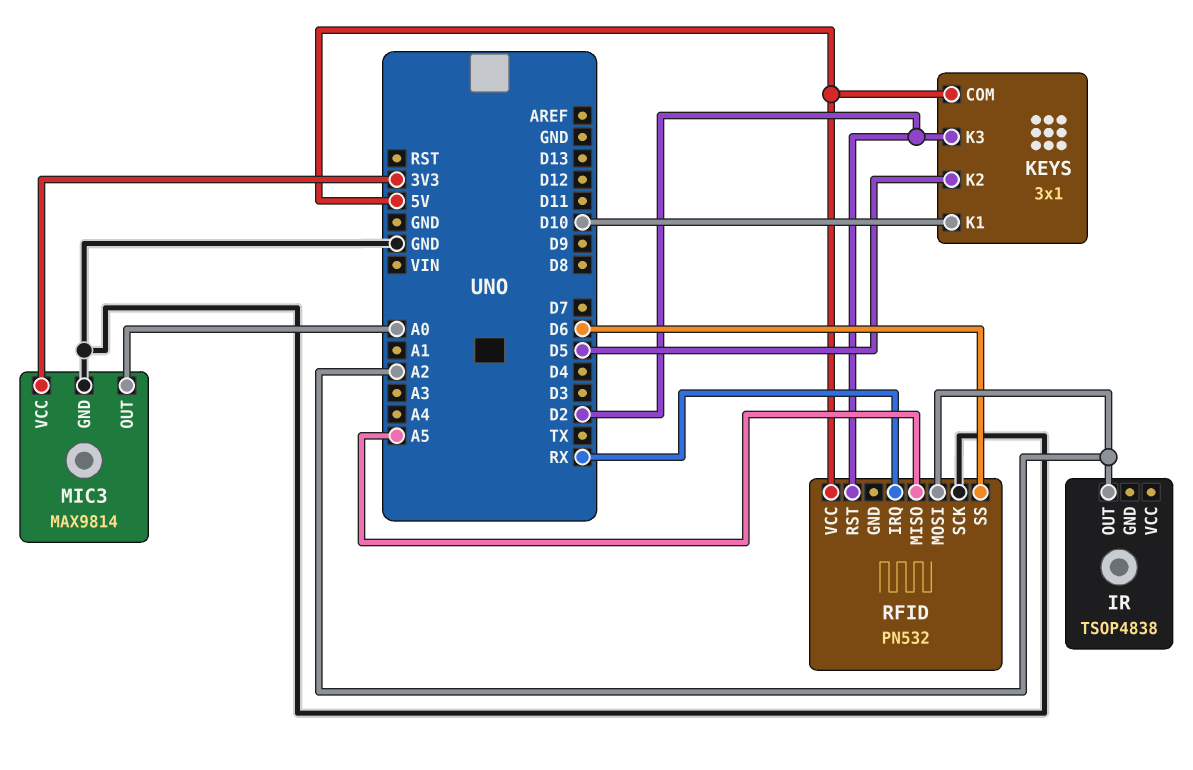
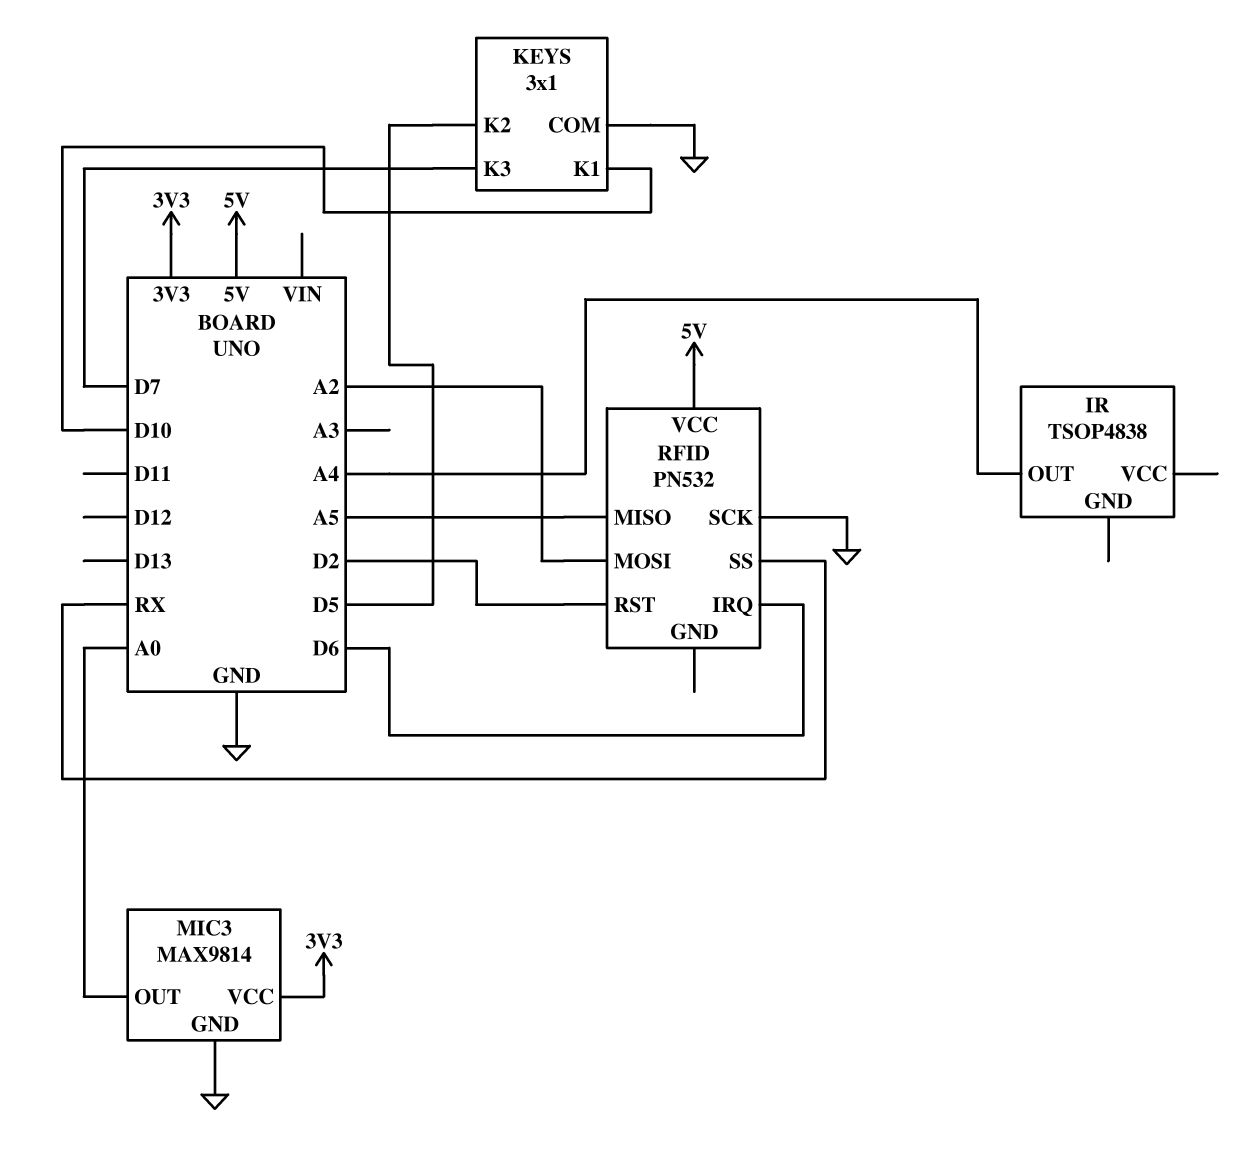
IR pin OUT: A2 -> A4
KEYS pin COM: 5V -> GND
KEYS pin K3: D2 -> D7
RFID pin IRQ: RX -> D6
RFID pin SS: D6 -> RX

